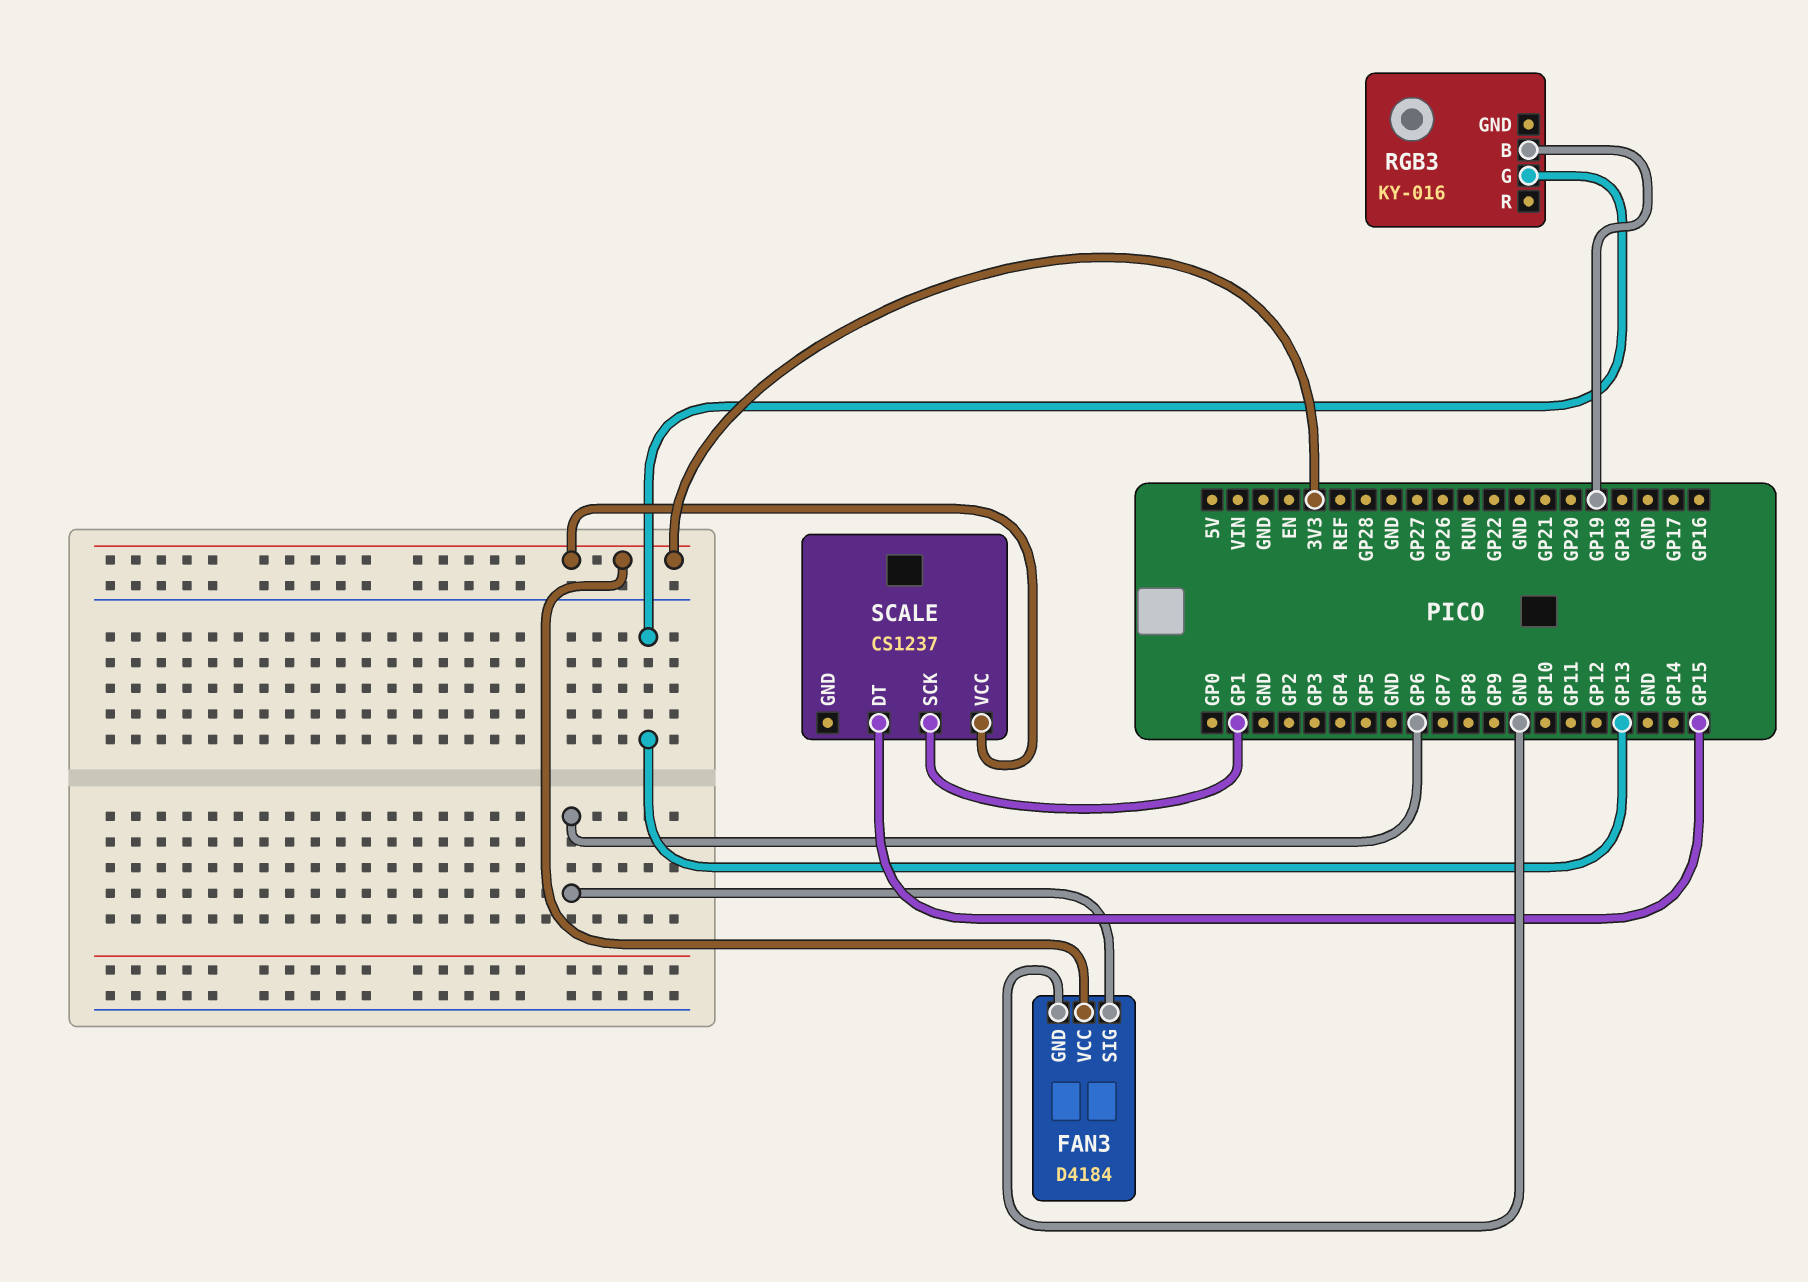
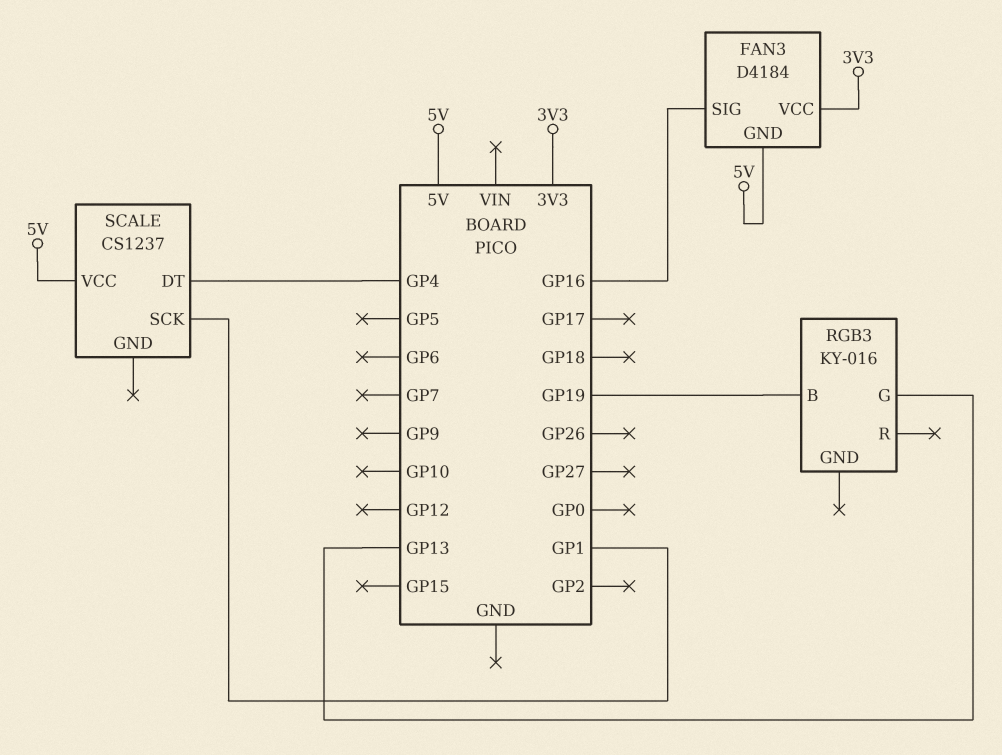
FAN3 pin GND: GND -> 5V
FAN3 pin SIG: GP6 -> GP16
SCALE pin DT: GP15 -> GP4
SCALE pin VCC: 3V3 -> 5V

